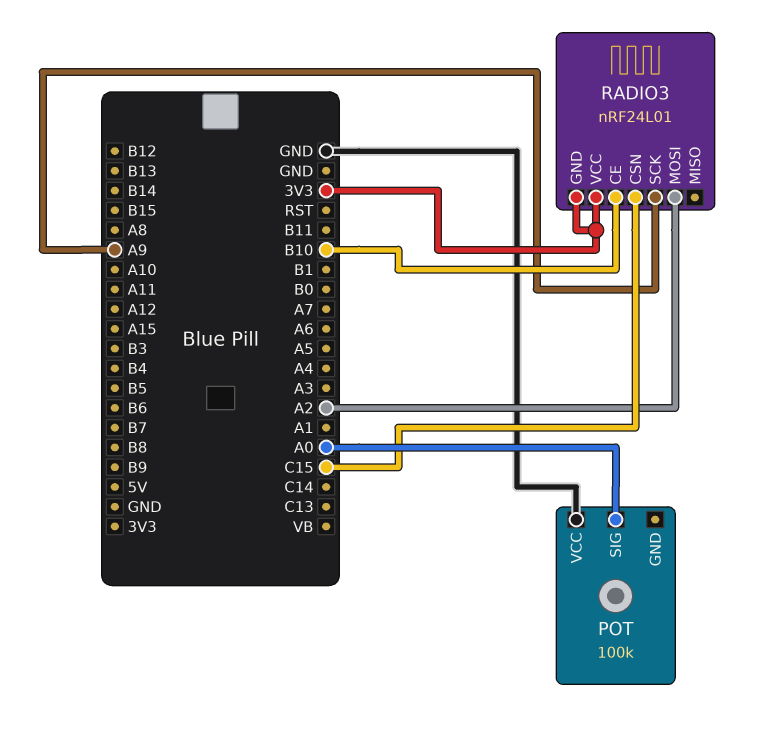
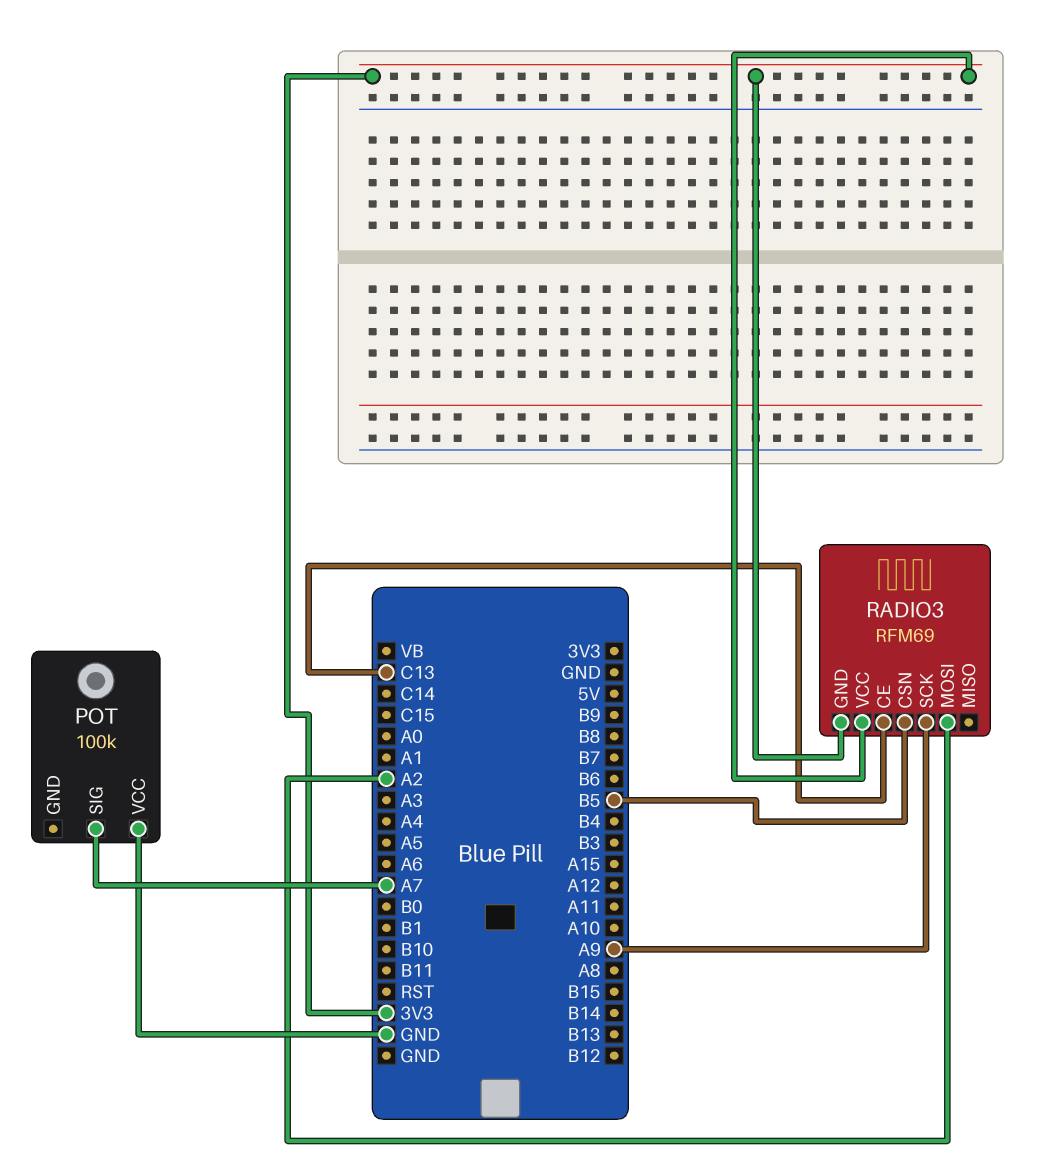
POT pin SIG: A0 -> A7
RADIO3: nRF24L01 -> RFM69
RADIO3 pin CE: B10 -> C13
RADIO3 pin CSN: C15 -> B5

